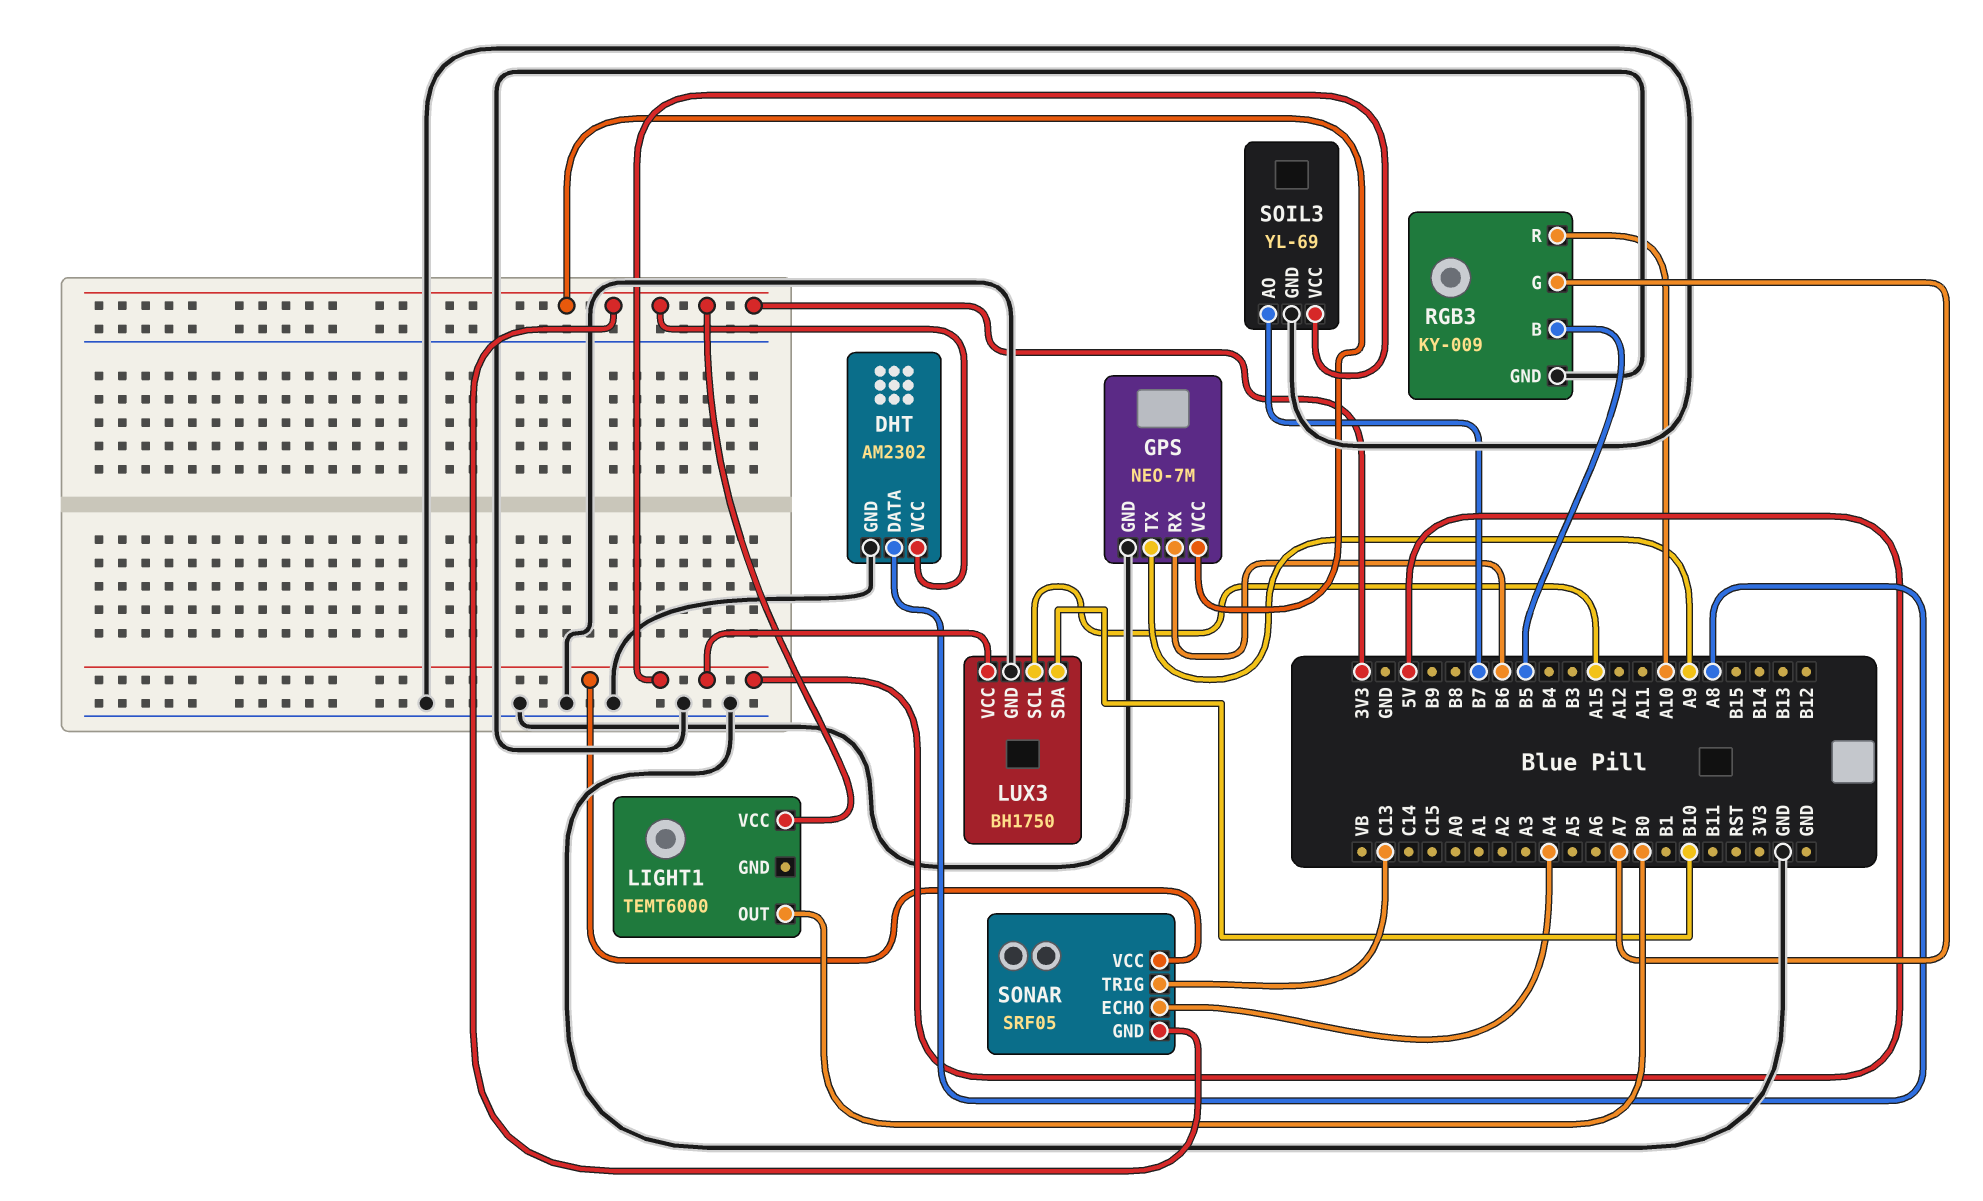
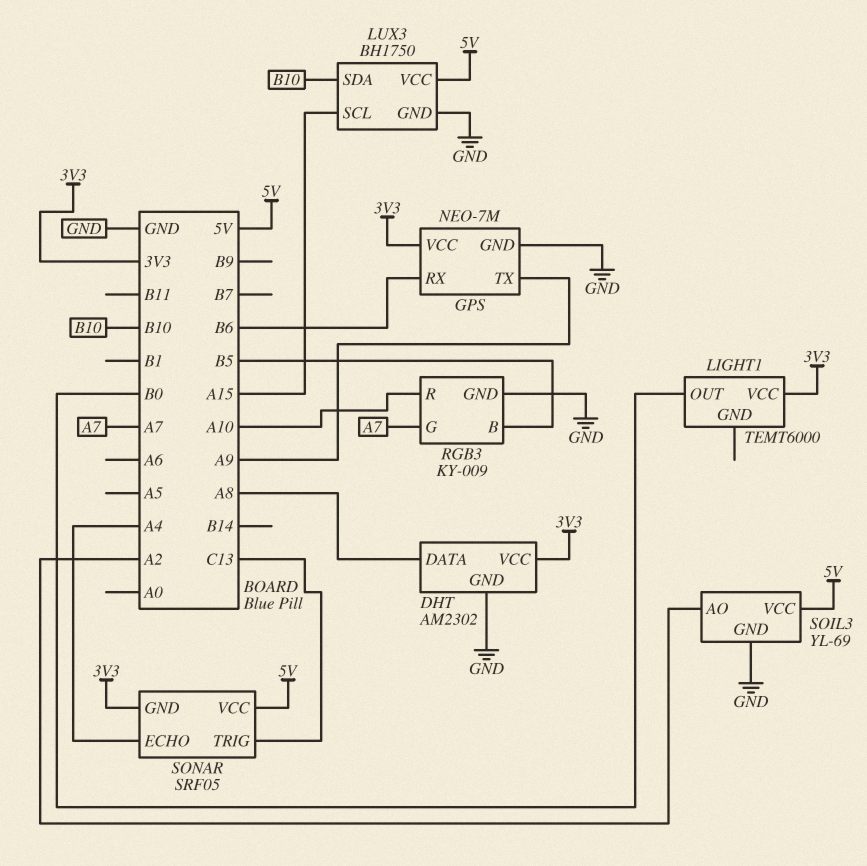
SOIL3 pin AO: B7 -> A2

